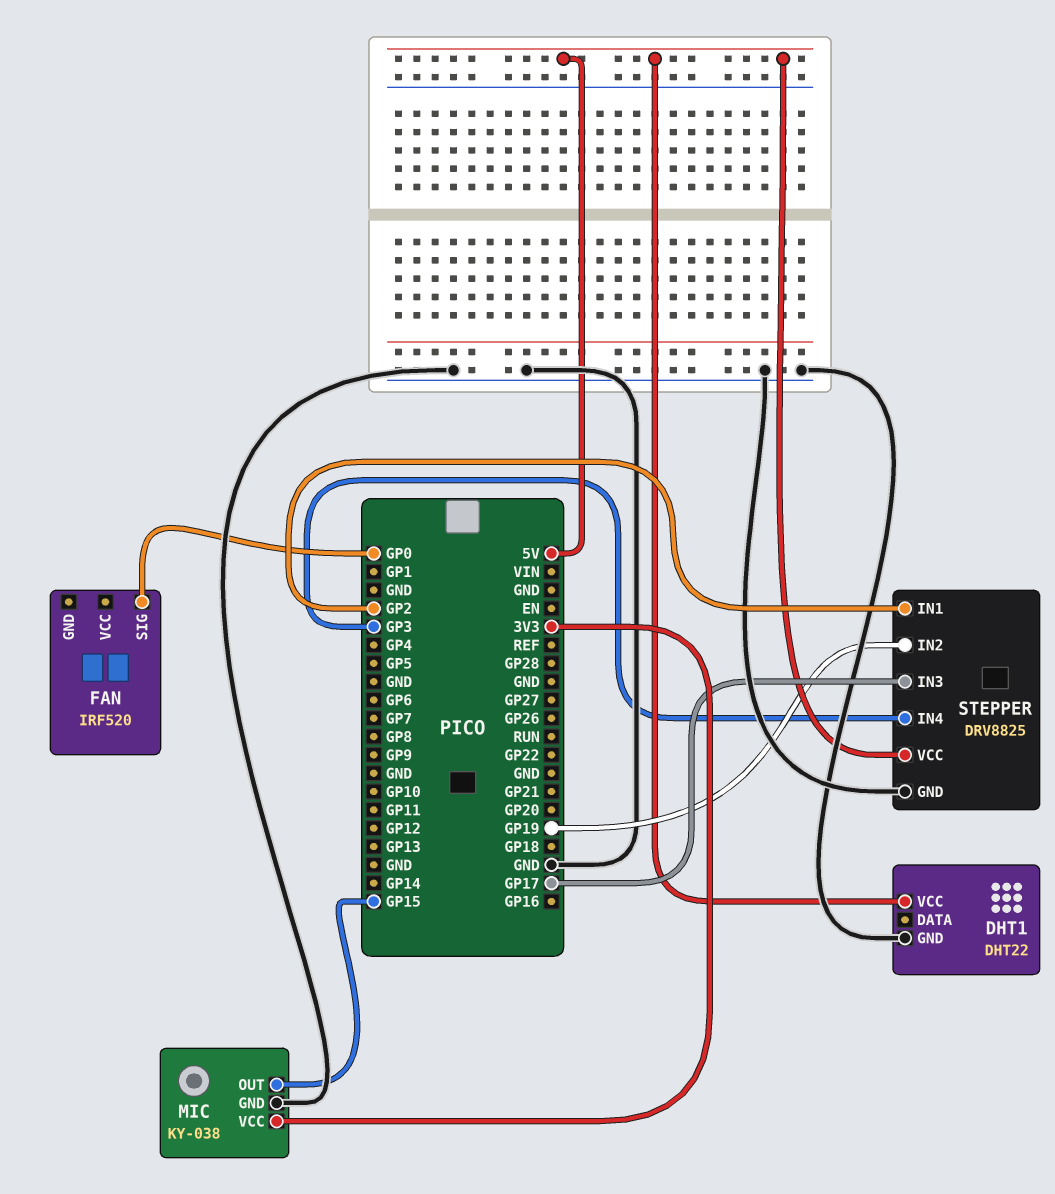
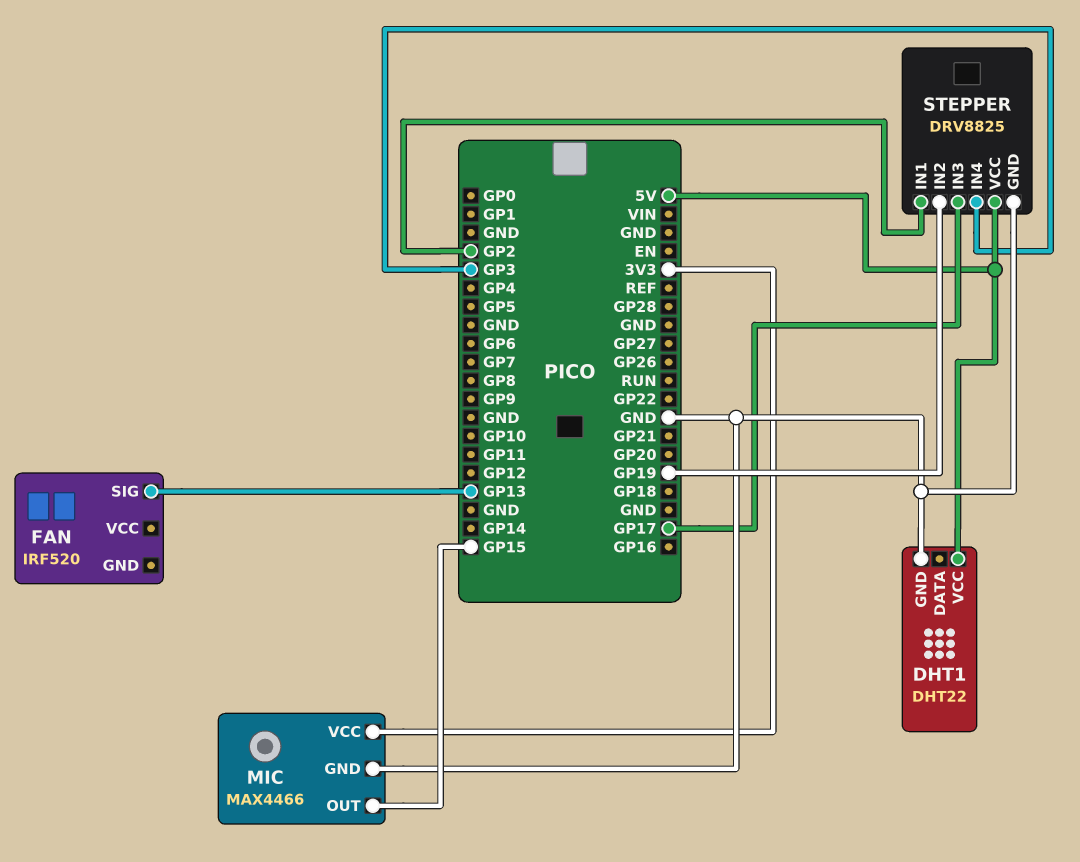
FAN pin SIG: GP0 -> GP13
MIC: KY-038 -> MAX4466

